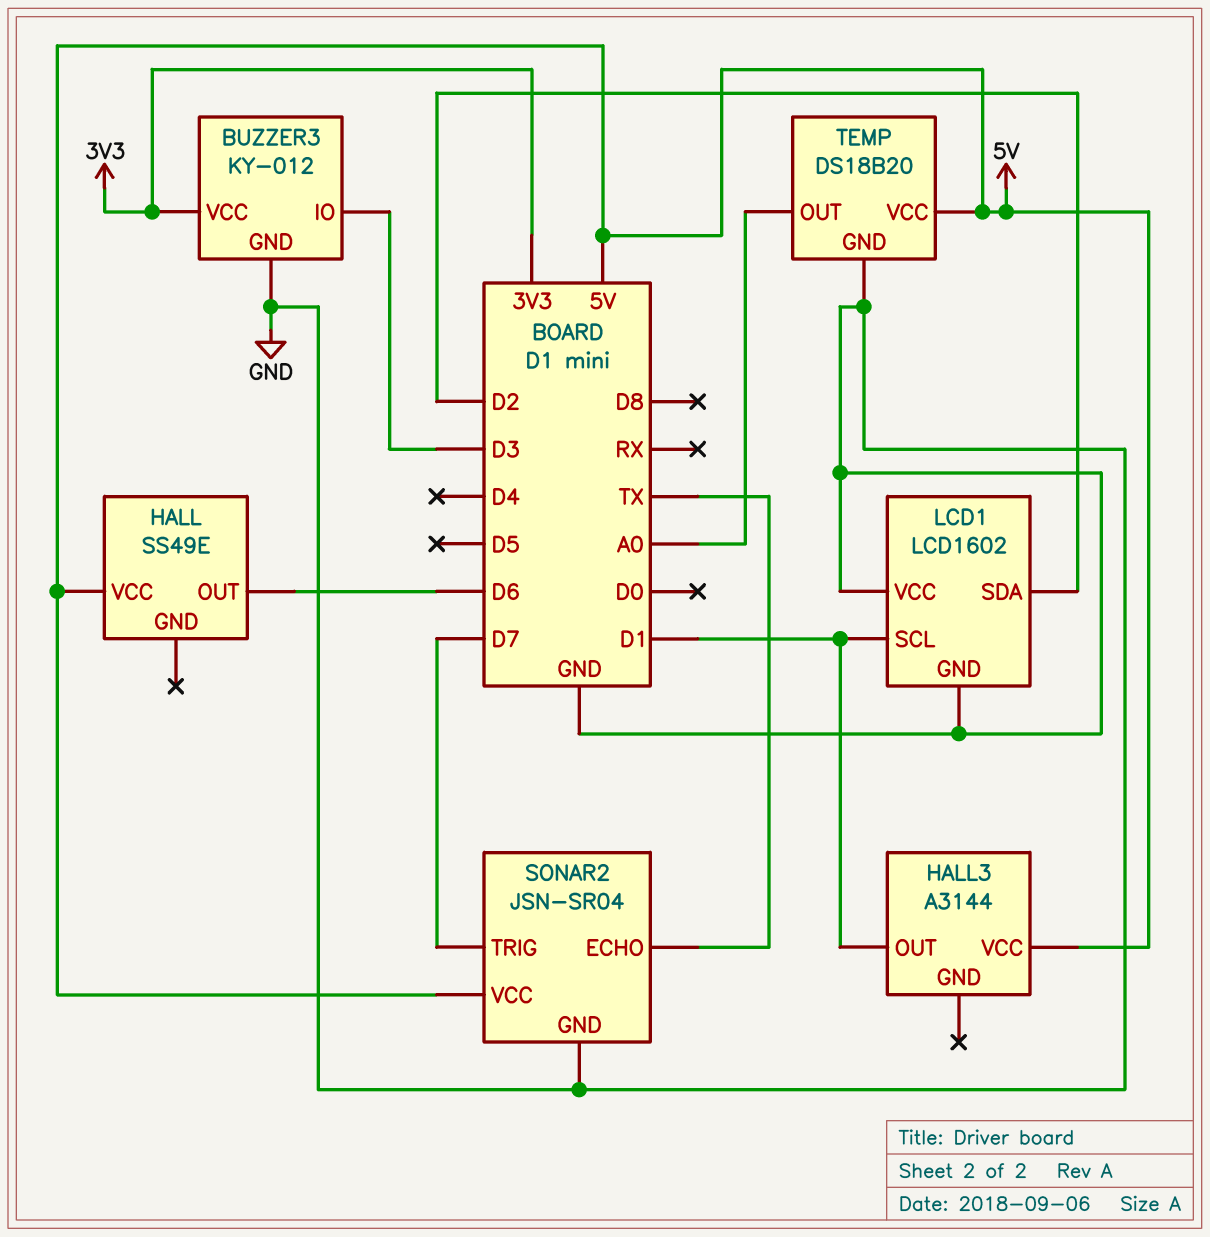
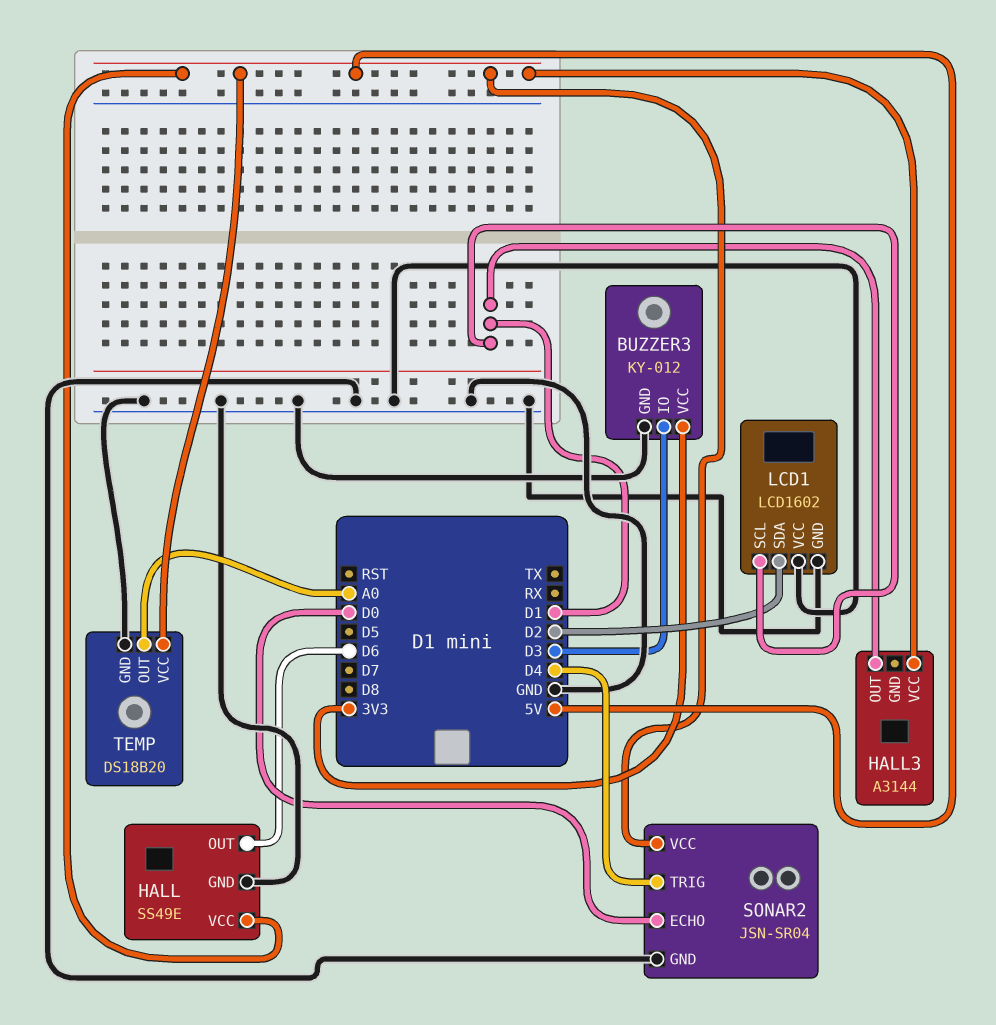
HALL pin GND: none -> GND
SONAR2 pin ECHO: TX -> D0
SONAR2 pin TRIG: D7 -> D4

